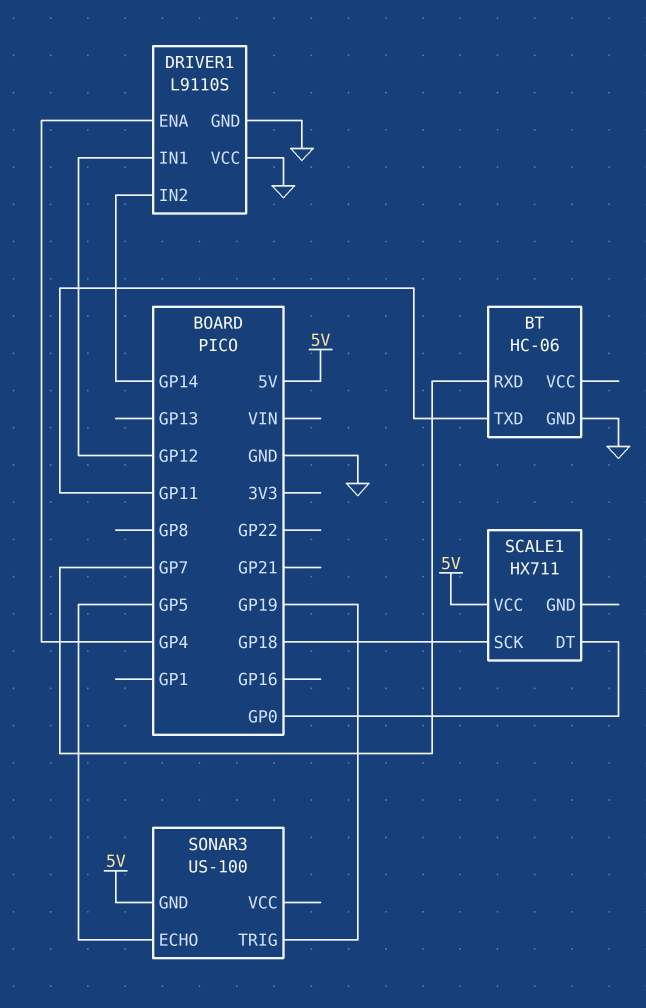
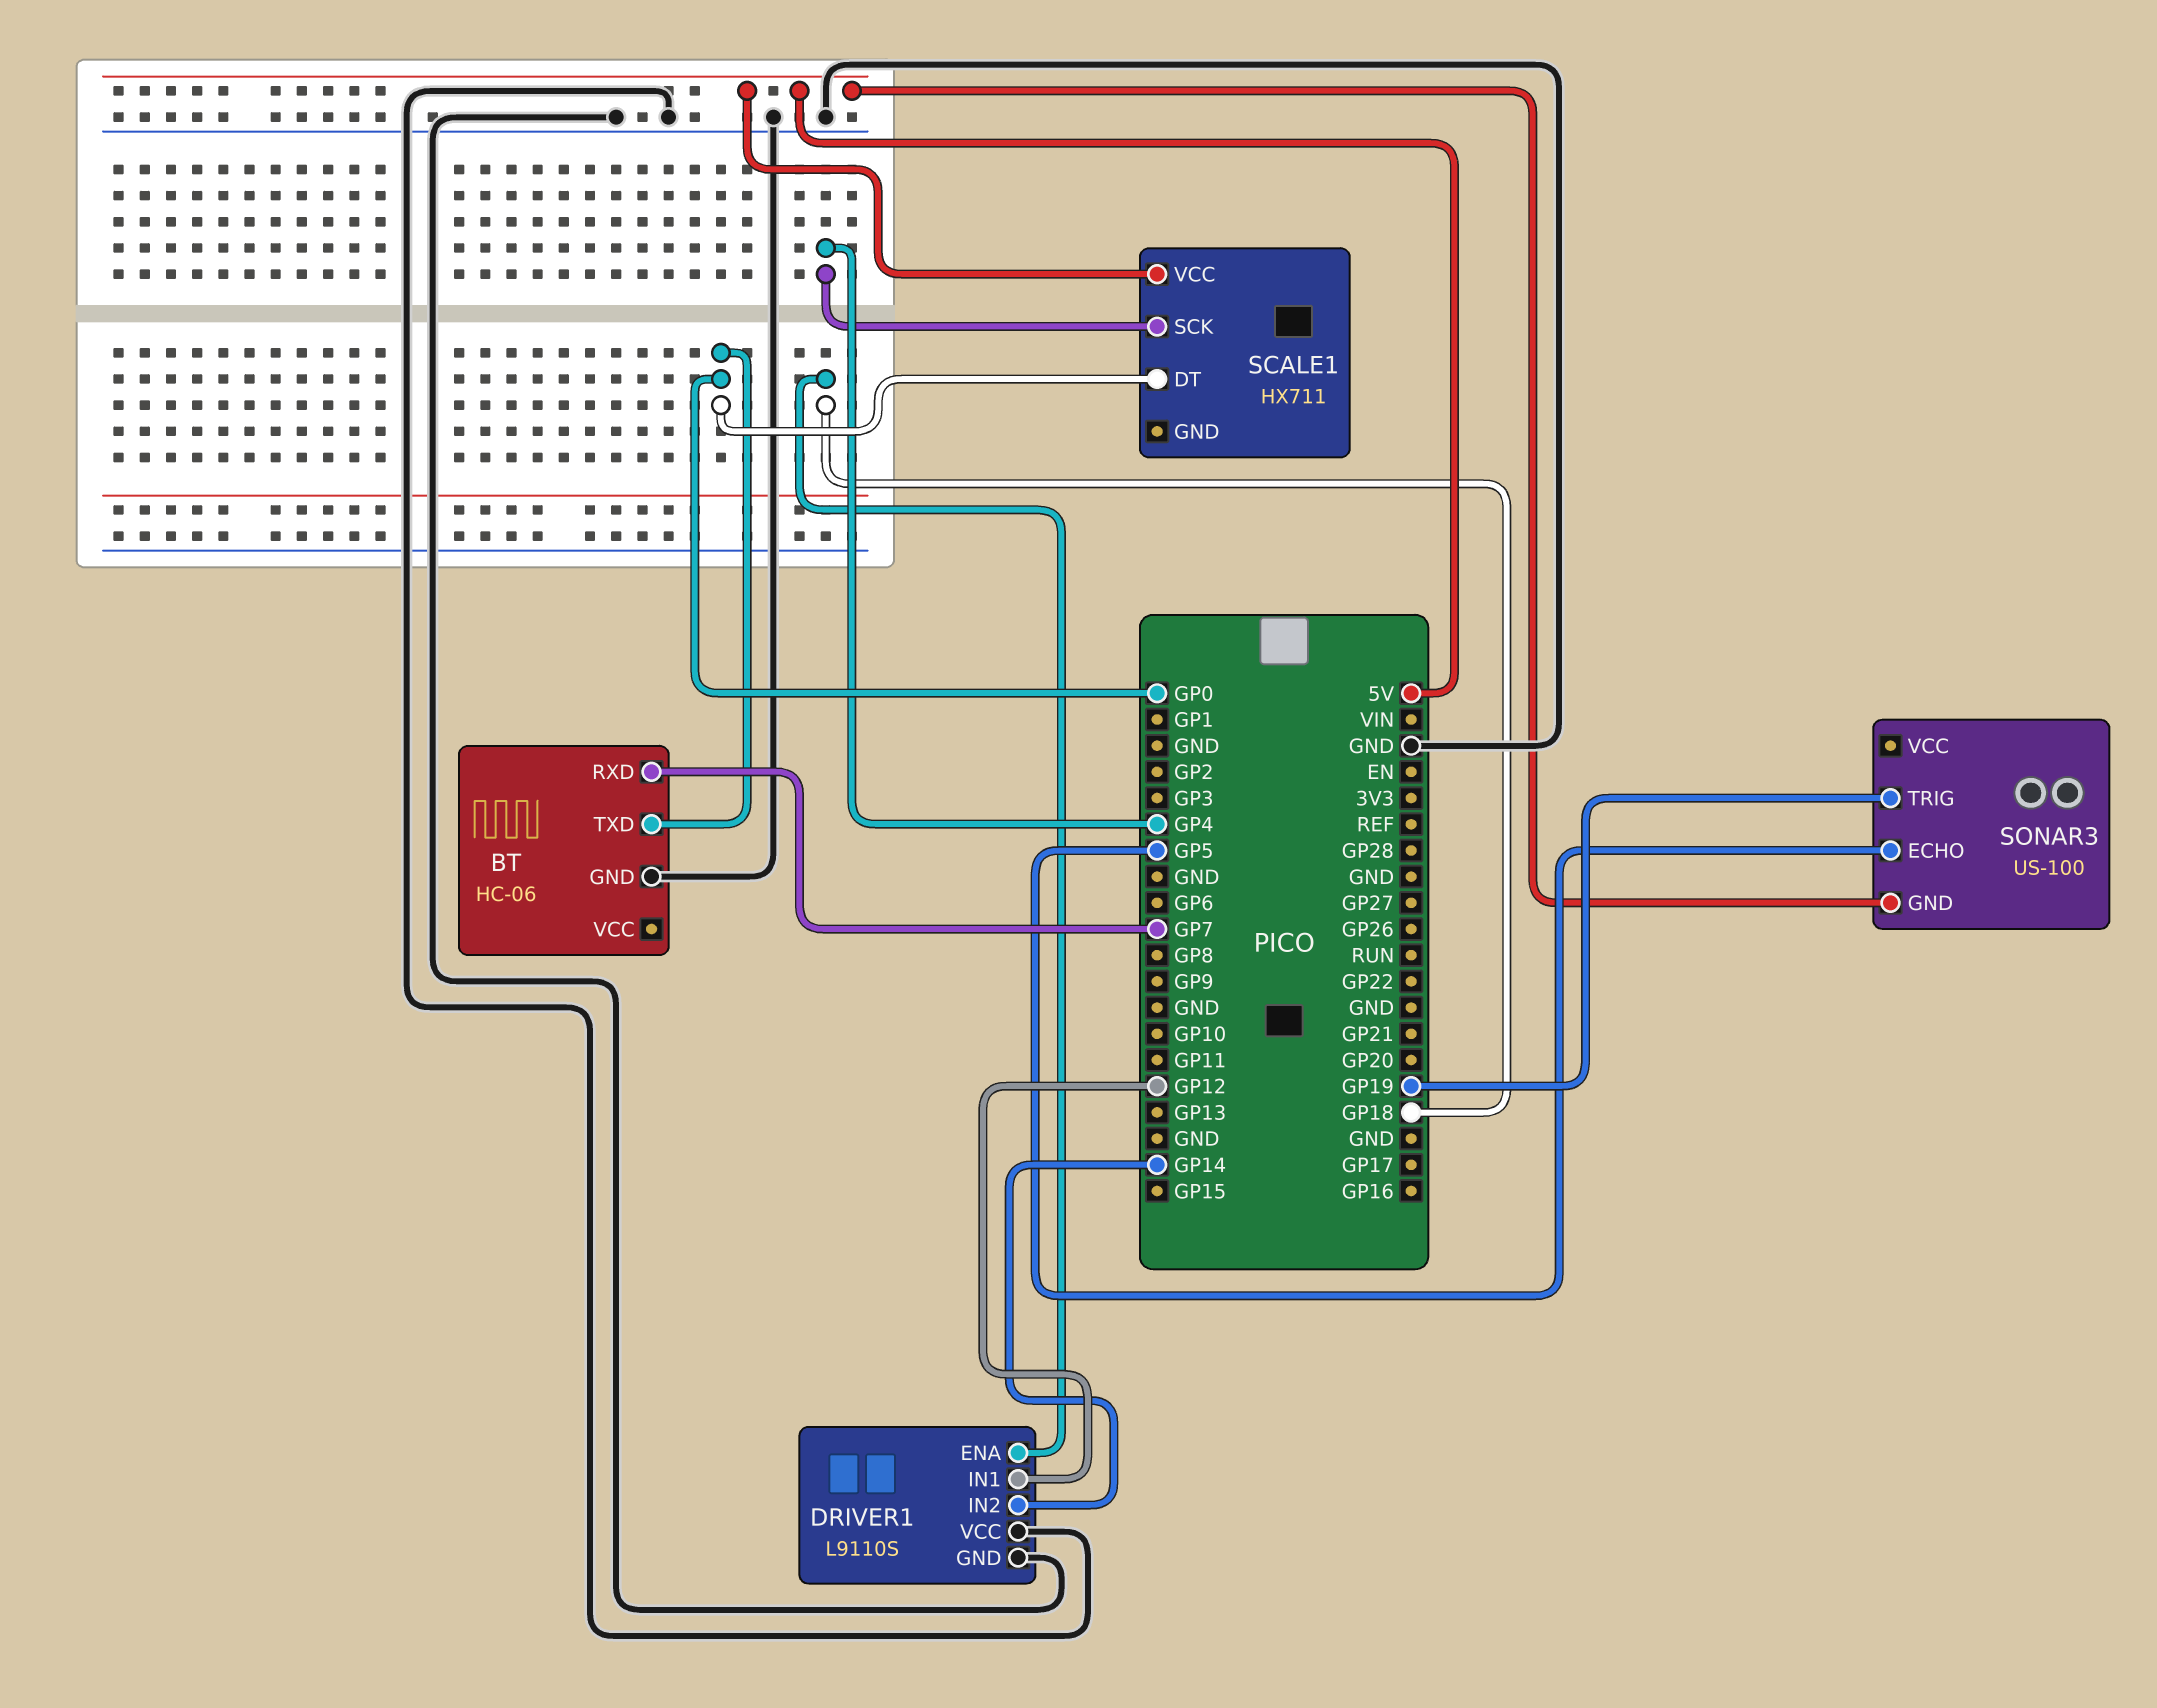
BT pin TXD: GP11 -> GP0
DRIVER1 pin ENA: GP4 -> GP18
SCALE1 pin SCK: GP18 -> GP4

